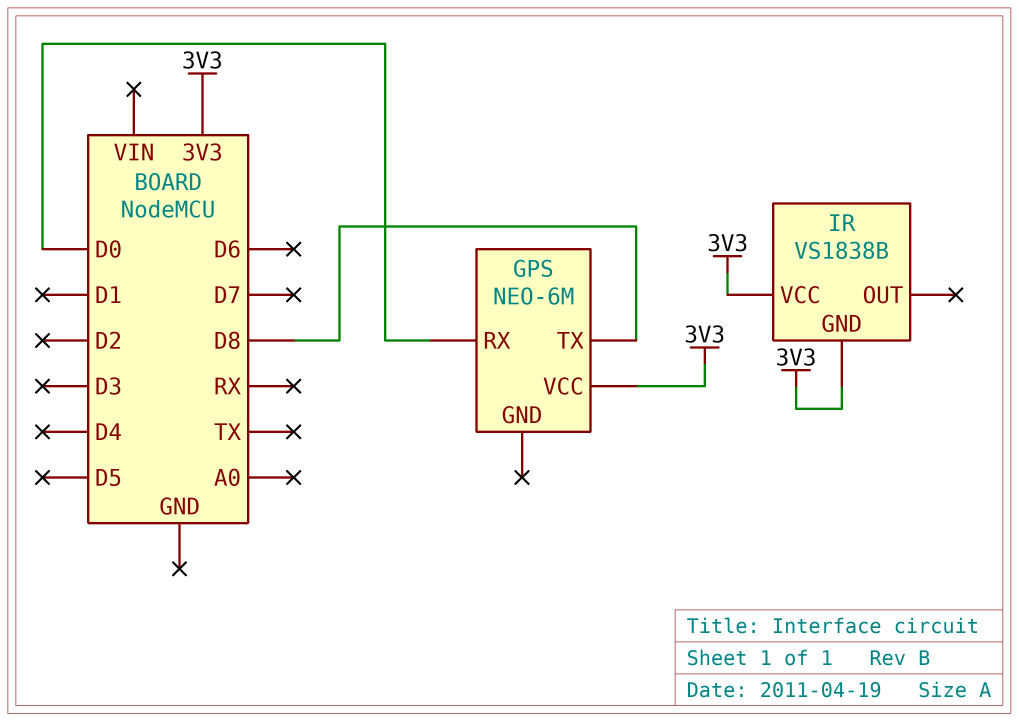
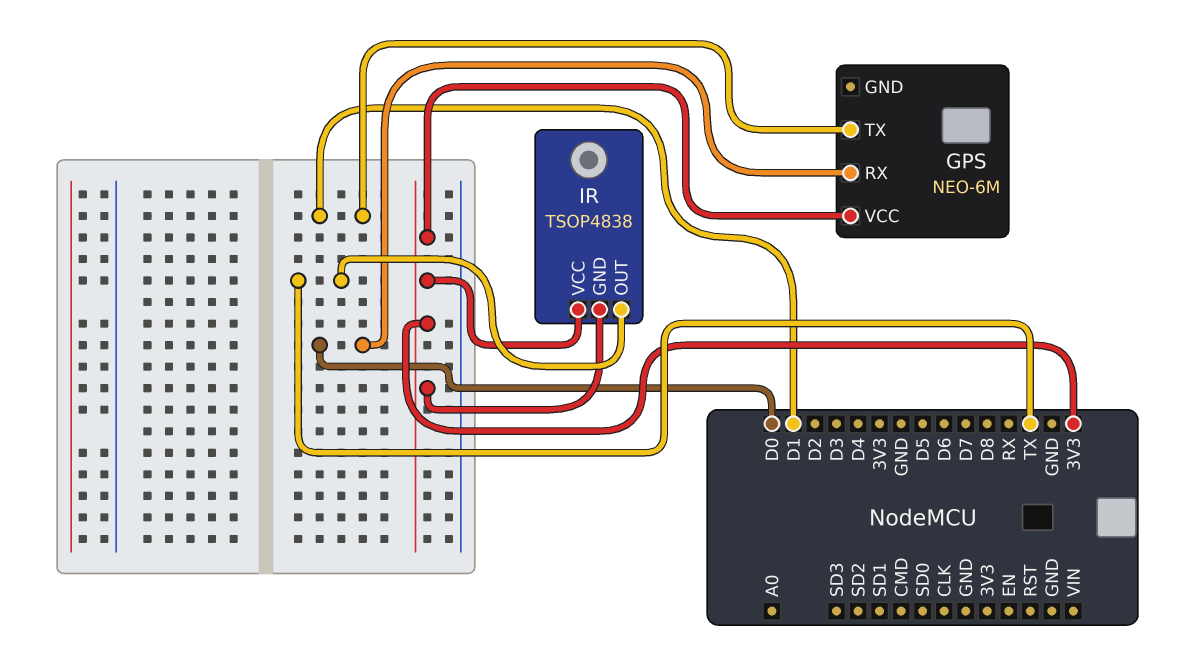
GPS pin TX: D8 -> D1
IR: VS1838B -> TSOP4838
IR pin OUT: none -> TX

